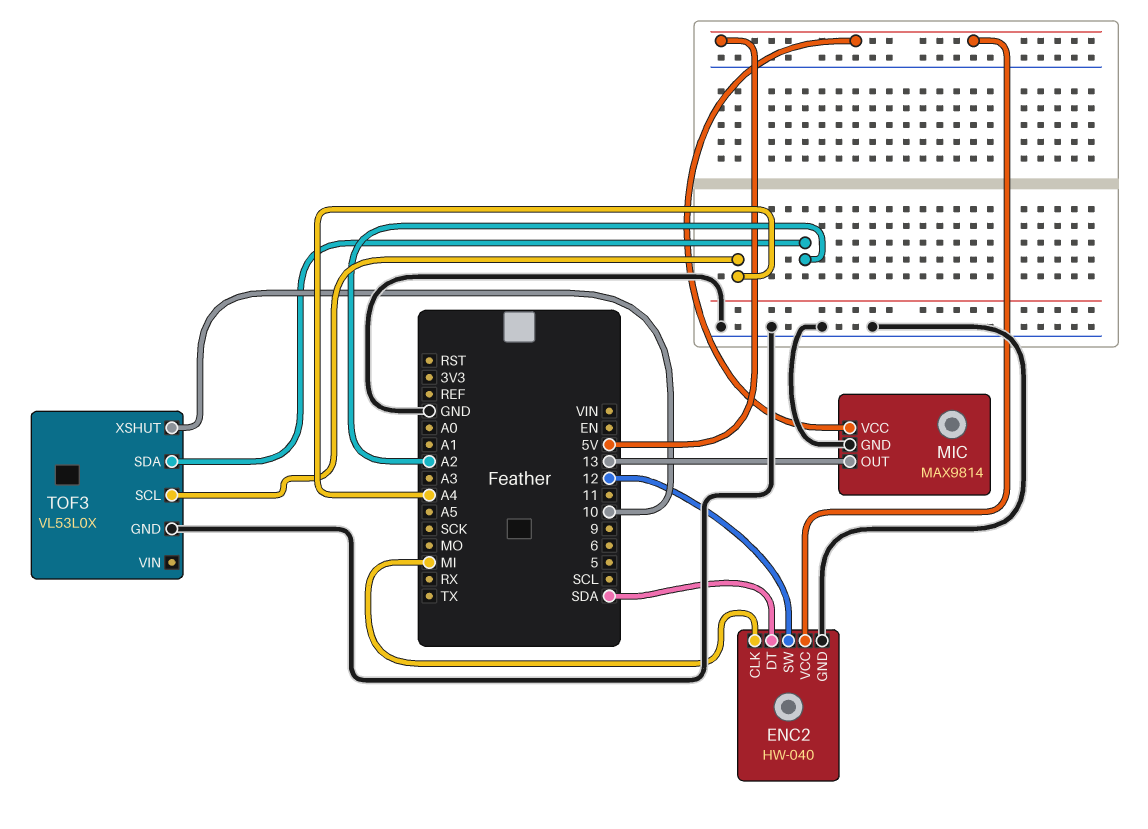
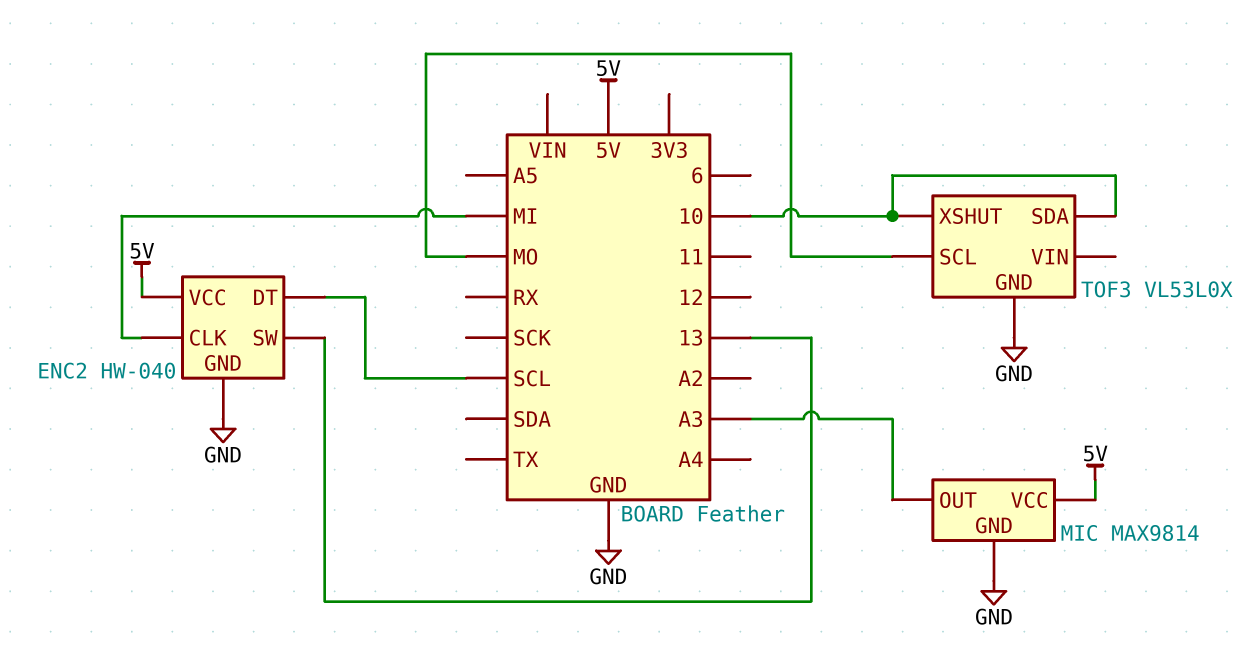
ENC2 pin DT: SDA -> SCL
ENC2 pin SW: 12 -> 13
MIC pin OUT: 13 -> A3
TOF3 pin SCL: A4 -> MO
TOF3 pin SDA: A2 -> 10

